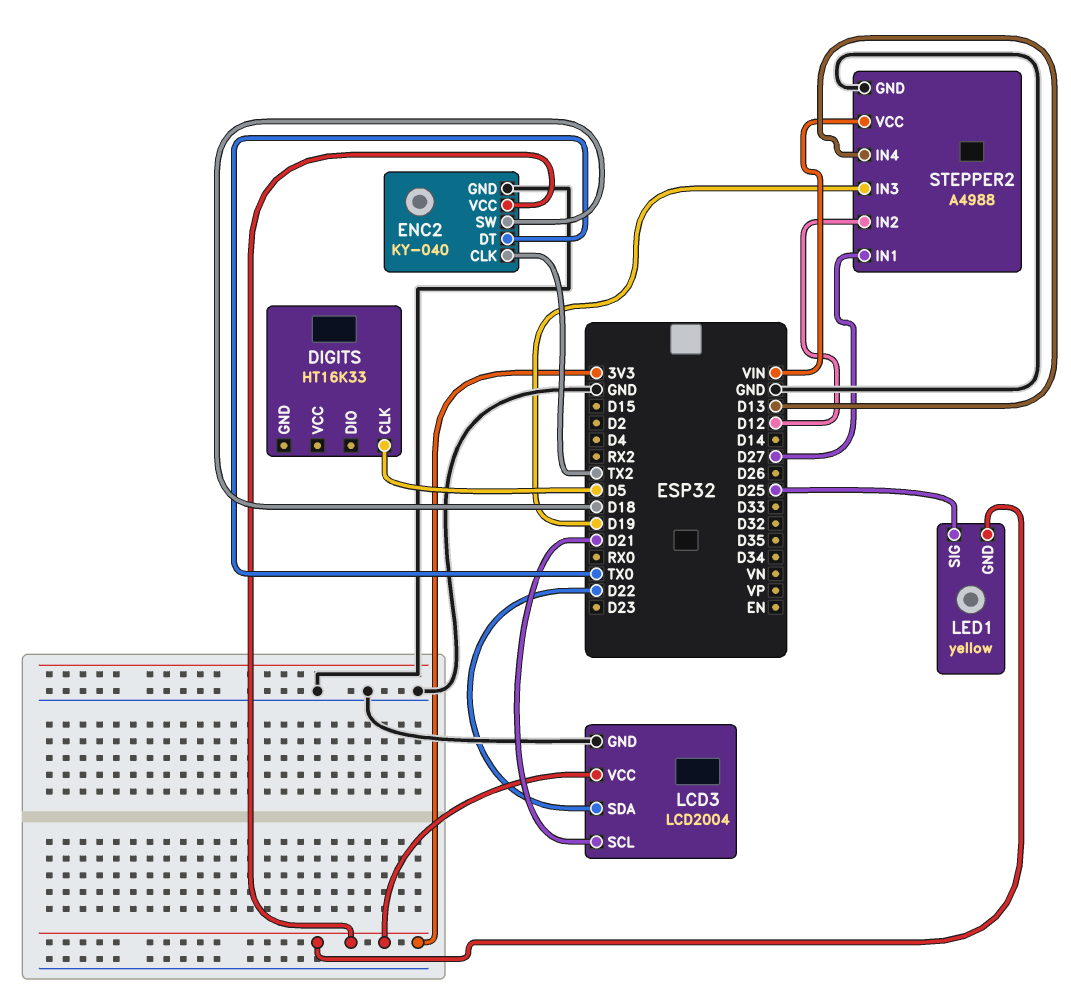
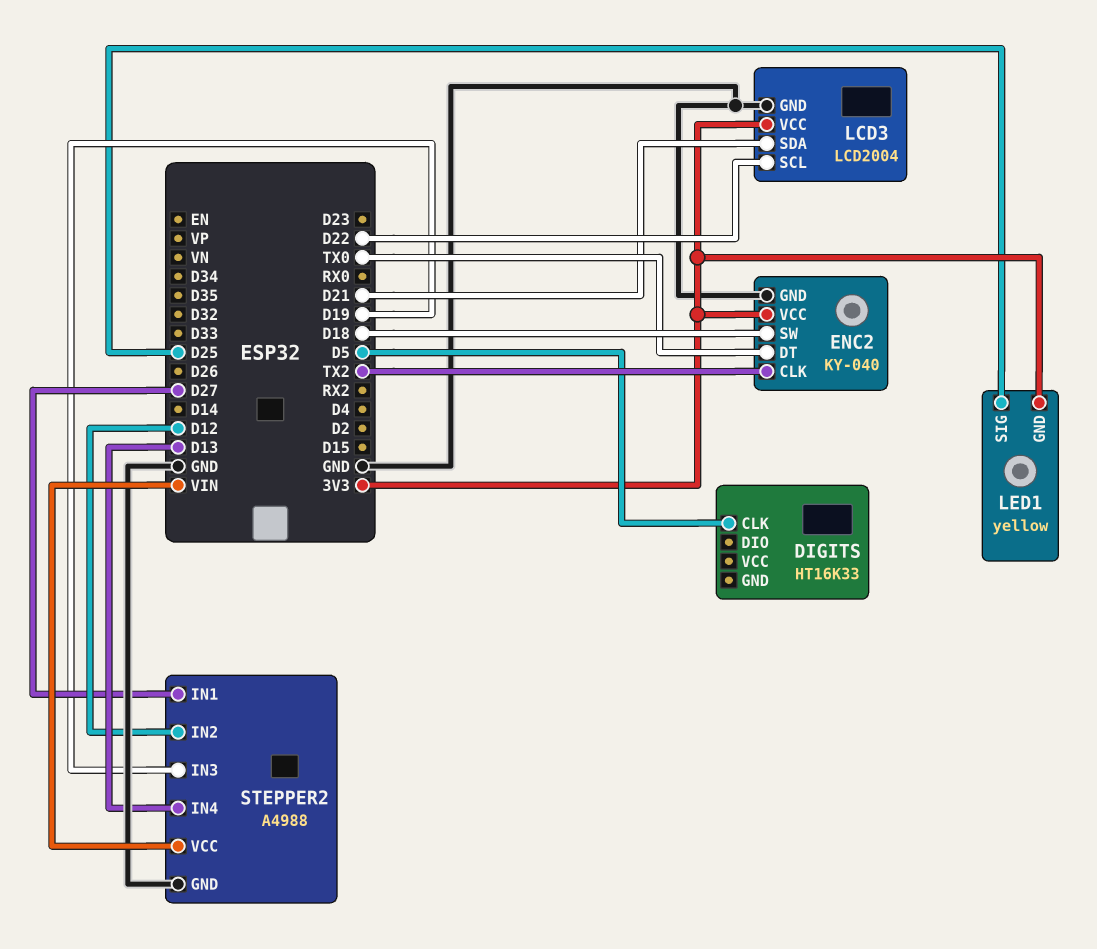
LCD3 pin SCL: D21 -> D22
LCD3 pin SDA: D22 -> D21

